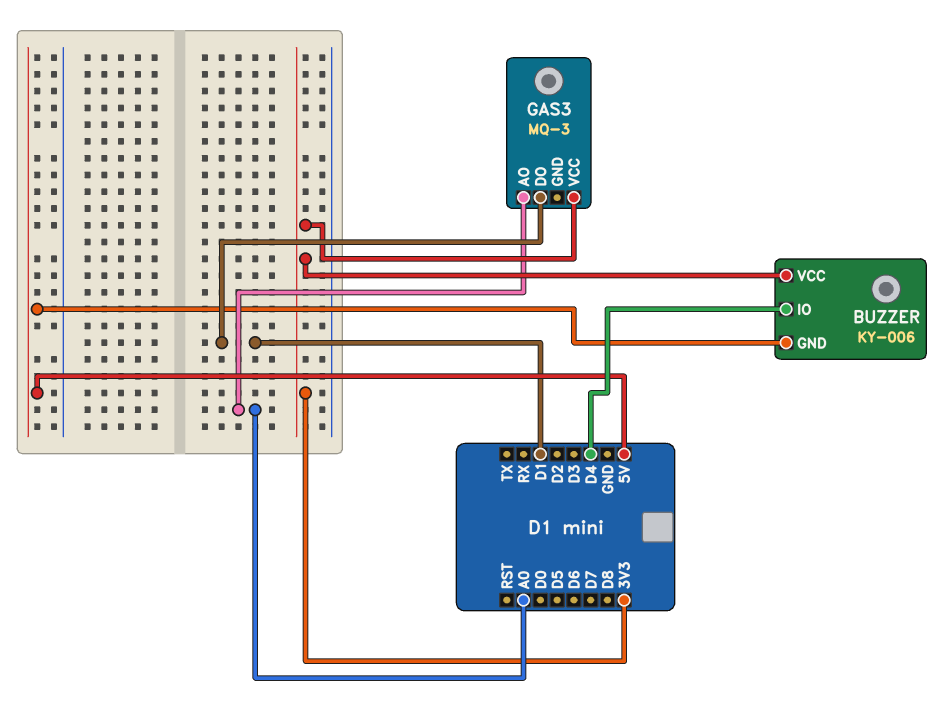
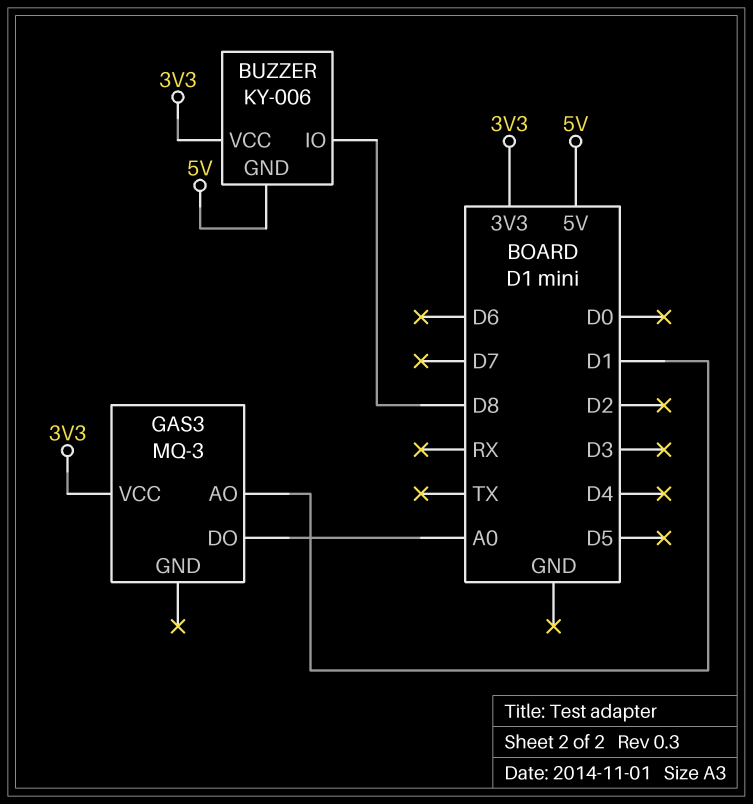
BUZZER pin IO: D4 -> D8
GAS3 pin AO: A0 -> D1
GAS3 pin DO: D1 -> A0

